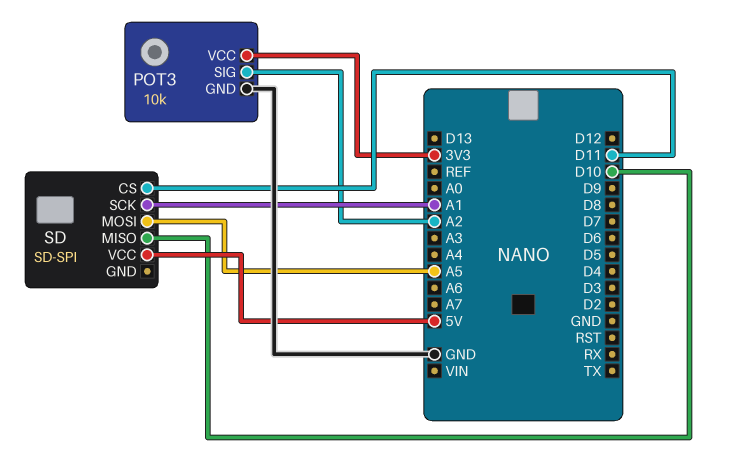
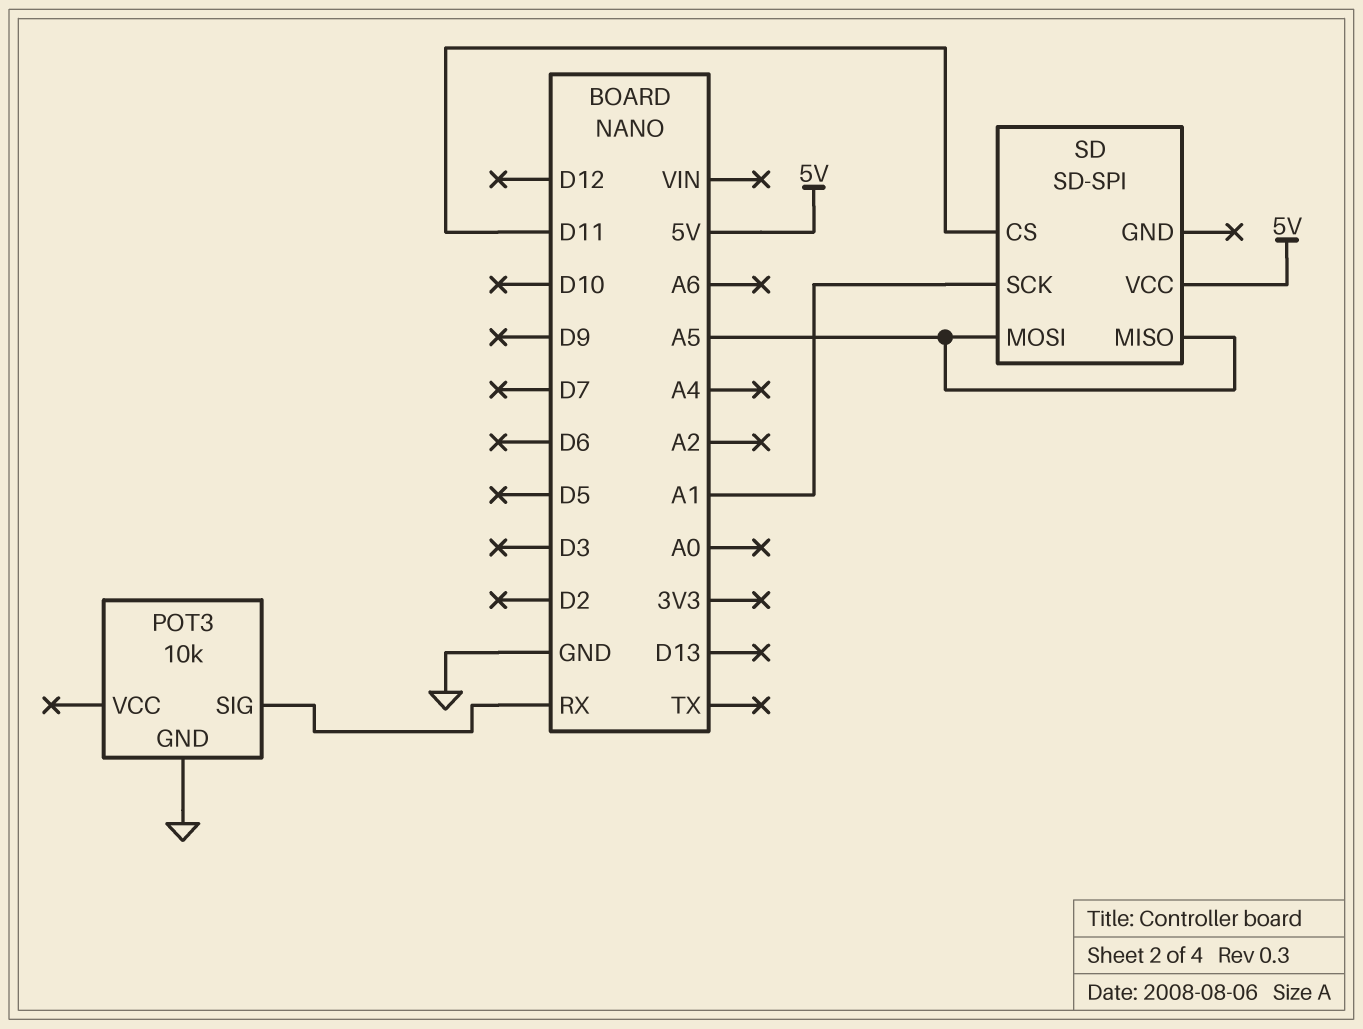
POT3 pin SIG: A2 -> RX
POT3 pin VCC: 3V3 -> none
SD pin MISO: D10 -> A5

